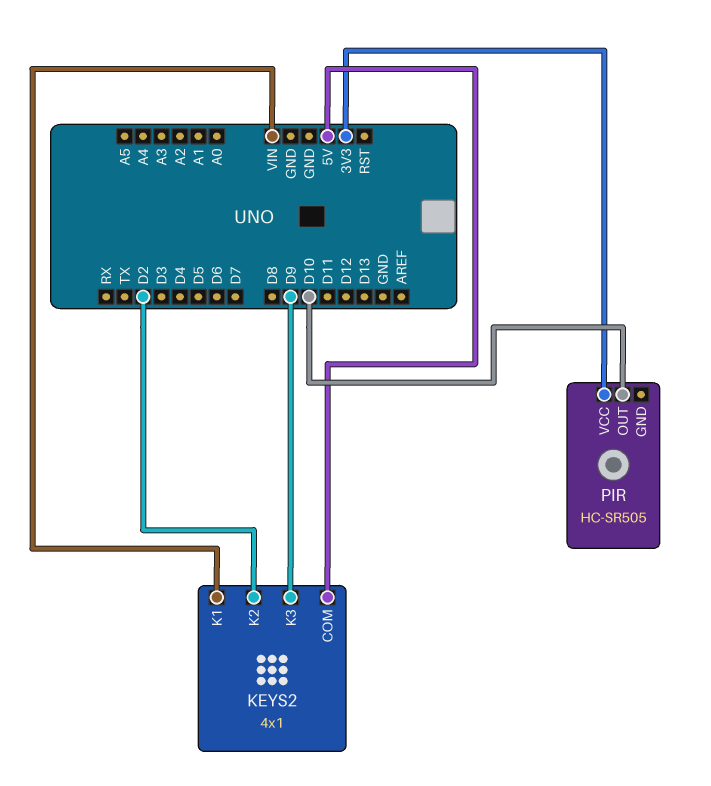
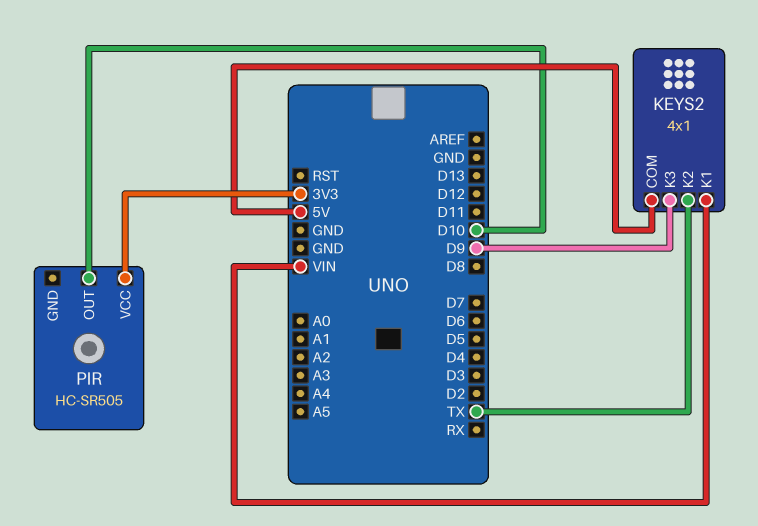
KEYS2 pin K2: D2 -> TX

